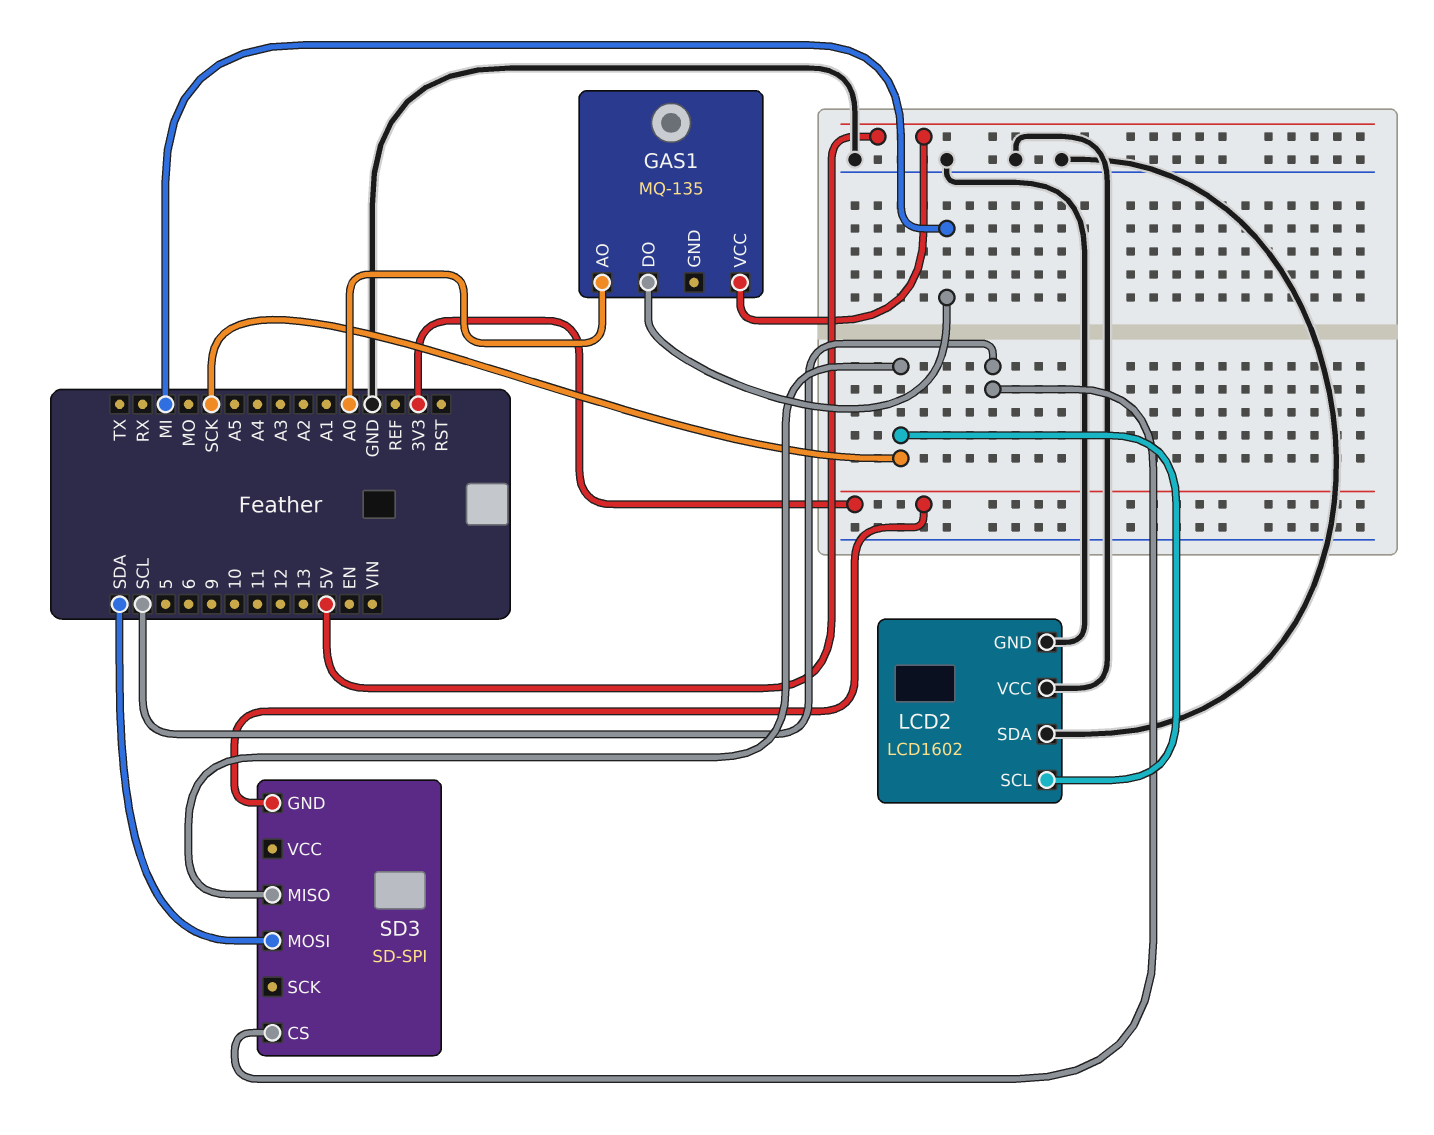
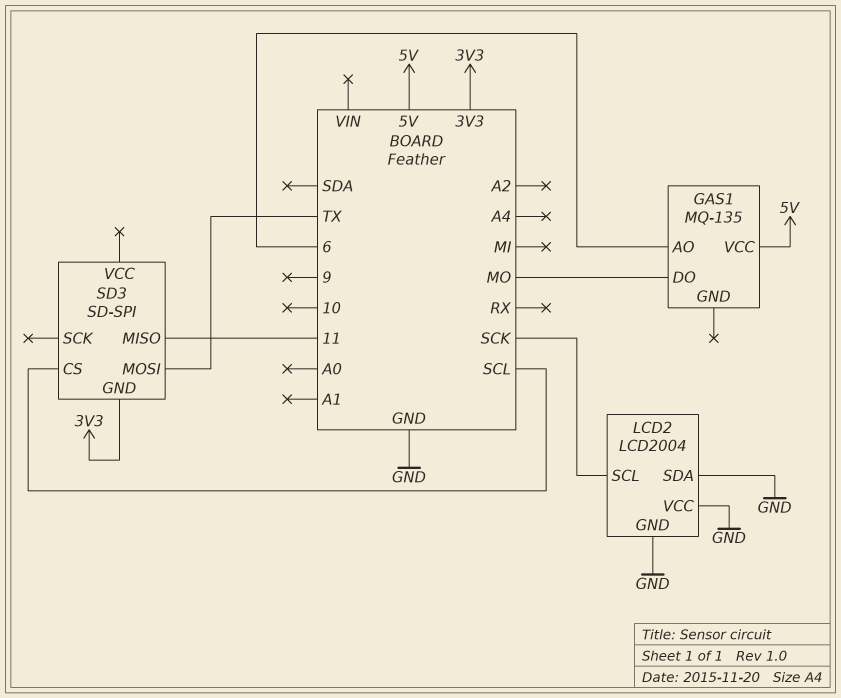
GAS1 pin AO: A0 -> 6
GAS1 pin DO: MI -> MO
LCD2: LCD1602 -> LCD2004
SD3 pin MISO: SCK -> 11
SD3 pin MOSI: SDA -> TX

